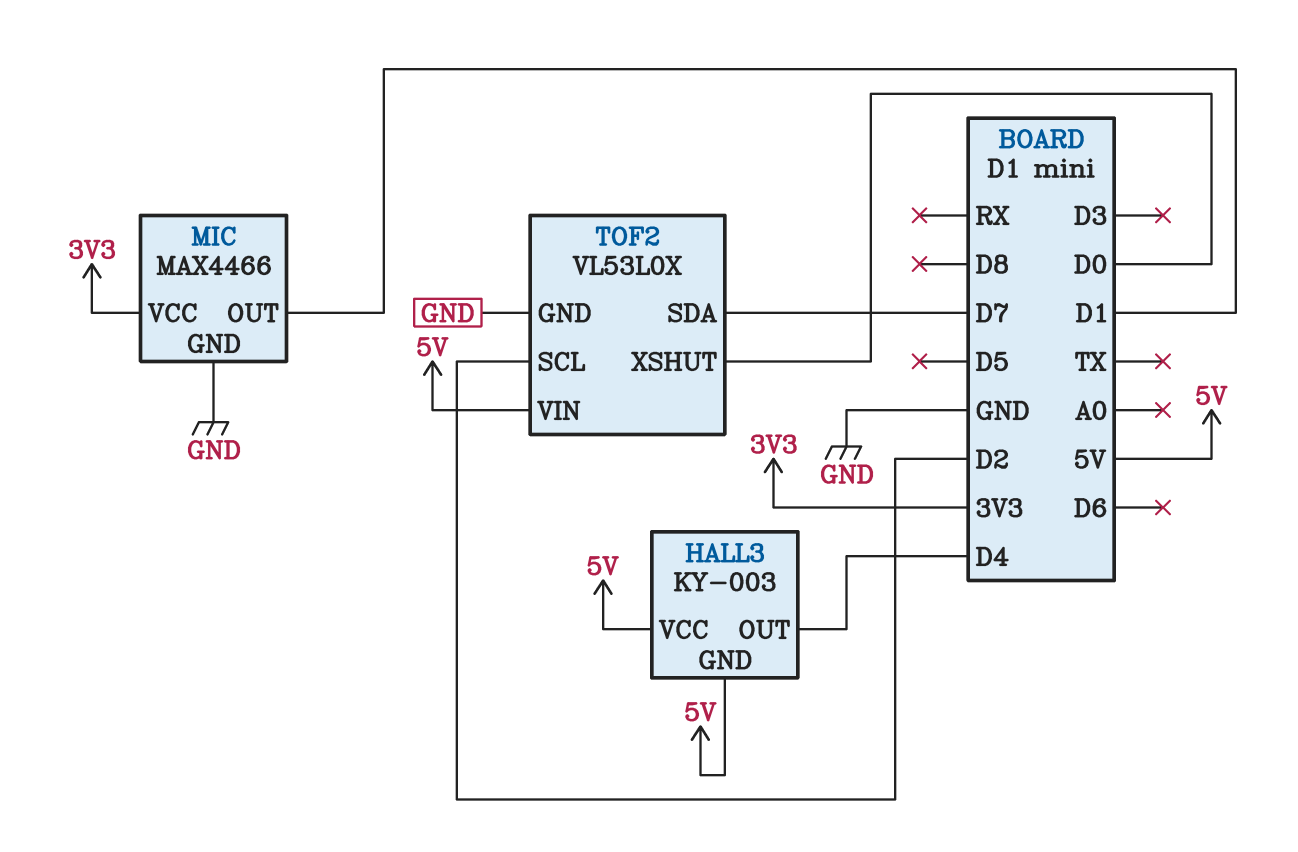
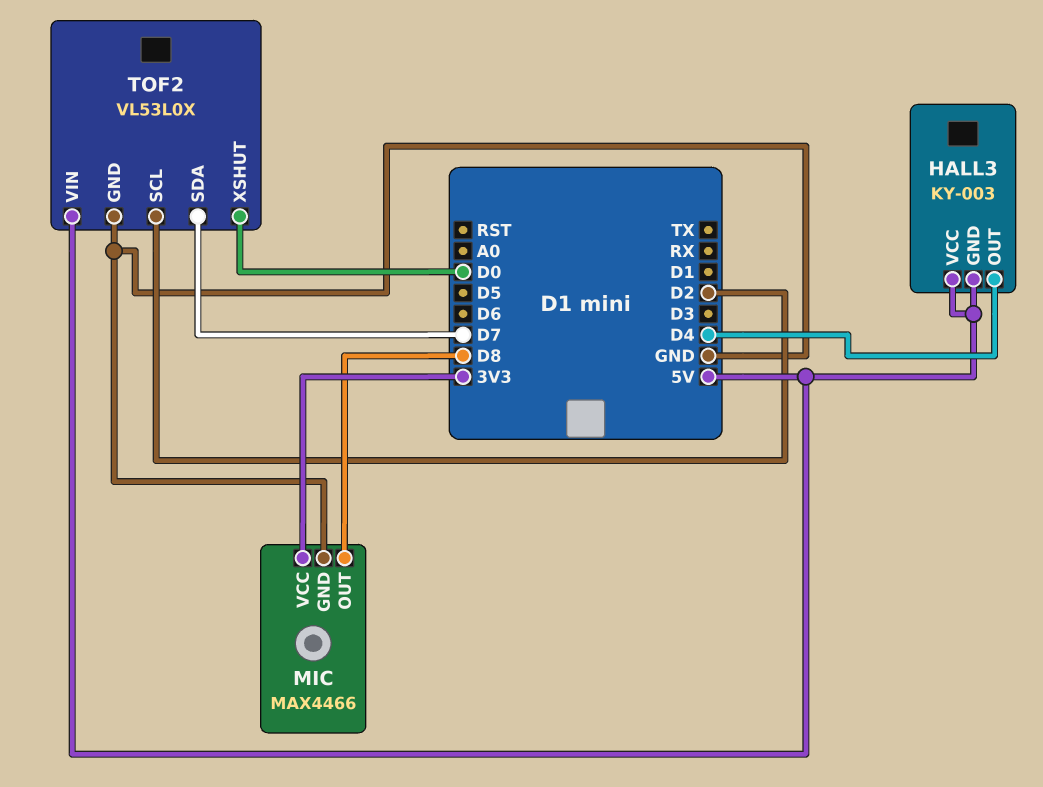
MIC pin OUT: D1 -> D8

